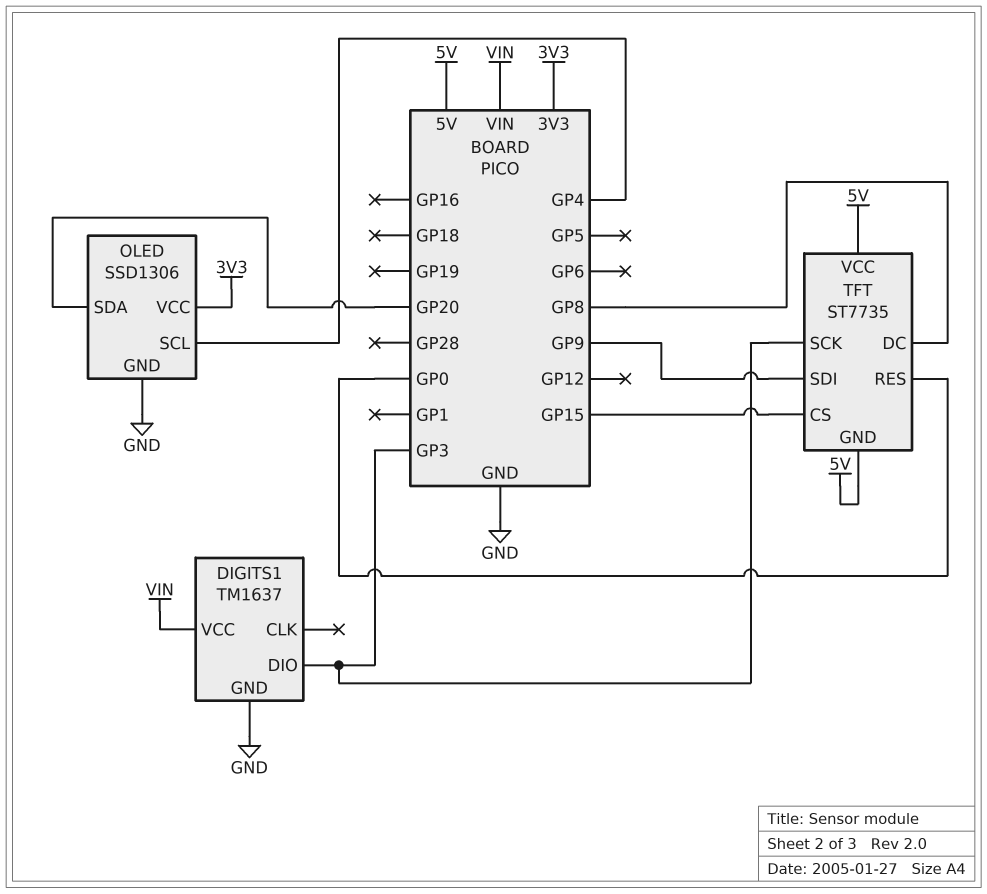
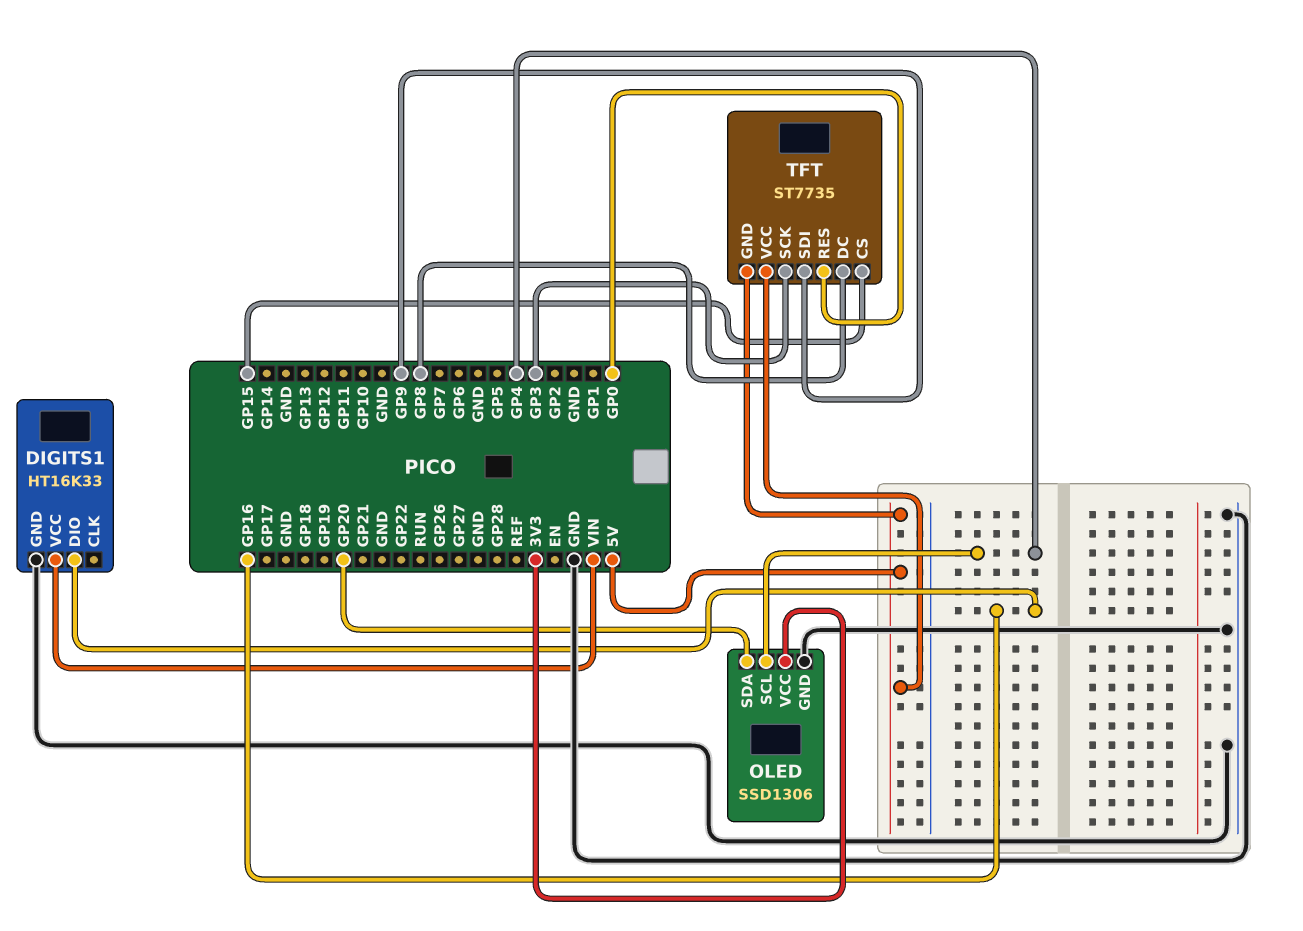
DIGITS1: TM1637 -> HT16K33
DIGITS1 pin DIO: GP3 -> GP16

